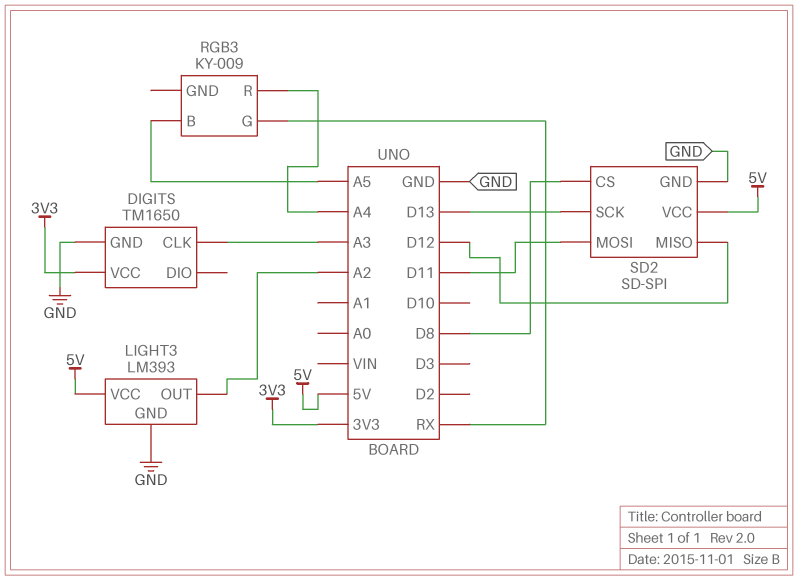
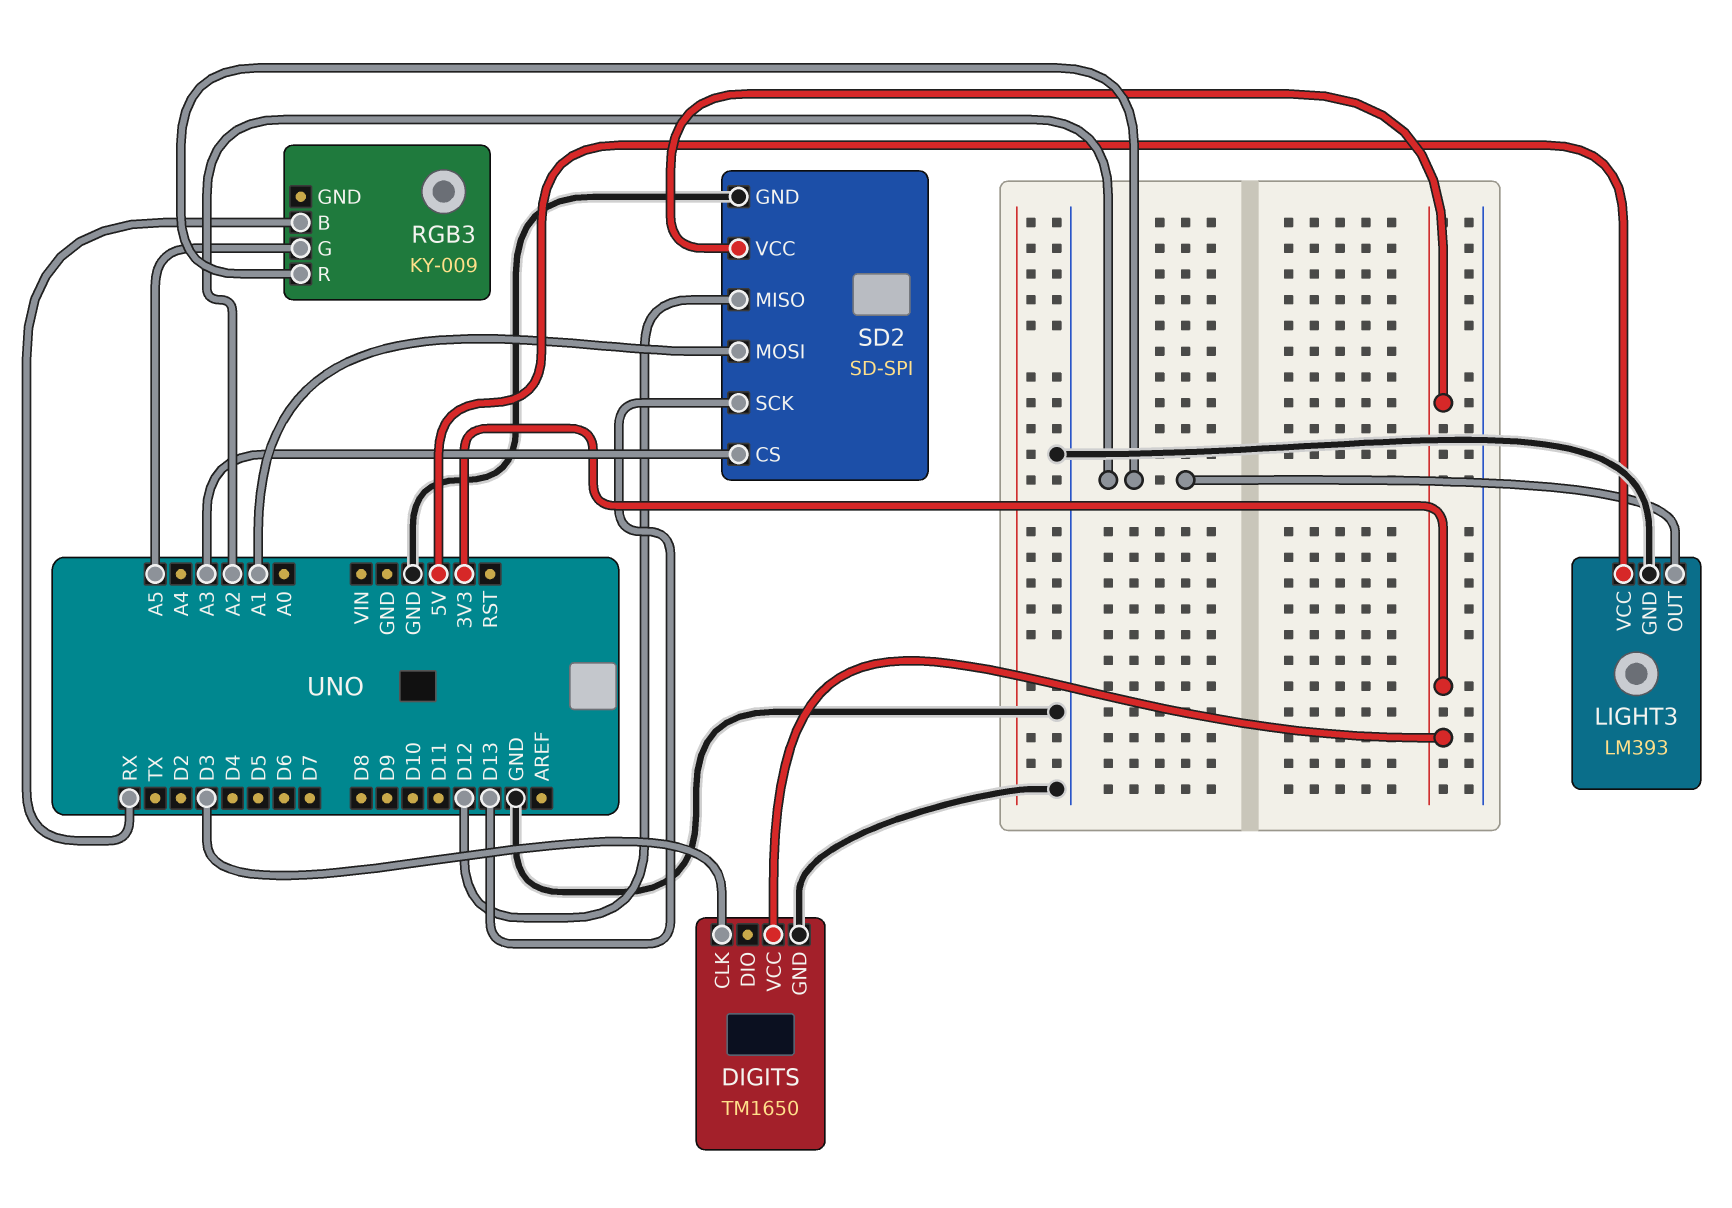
DIGITS pin CLK: A3 -> D3
RGB3 pin B: A5 -> RX
RGB3 pin G: RX -> A5
RGB3 pin R: A4 -> A2
SD2 pin CS: D8 -> A3
SD2 pin MOSI: D11 -> A1
SD2 pin VCC: 5V -> 3V3

